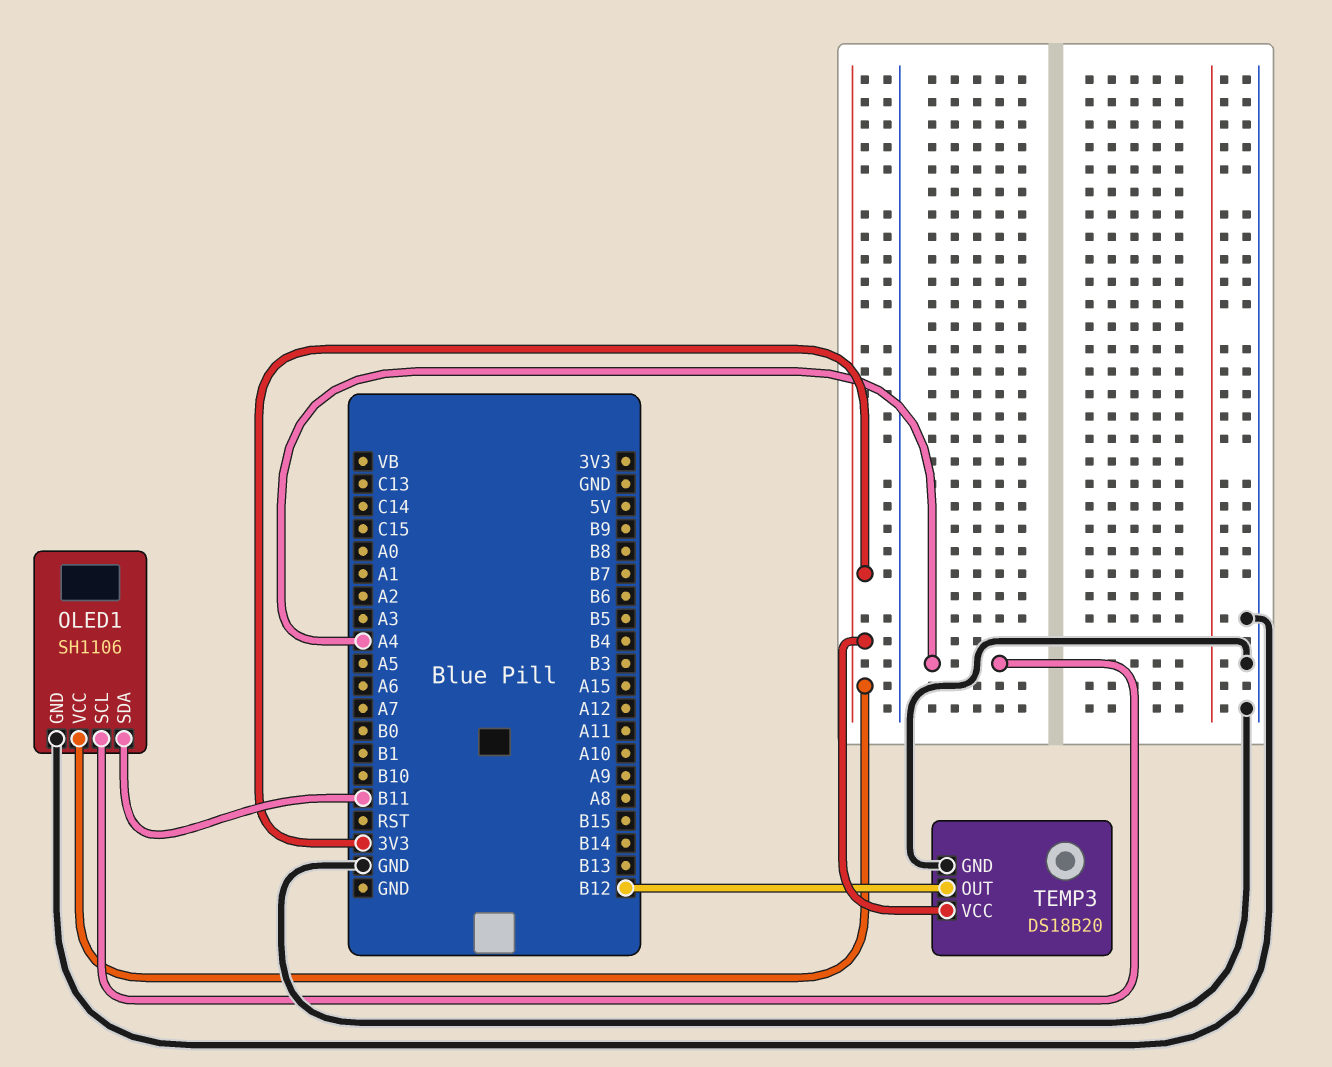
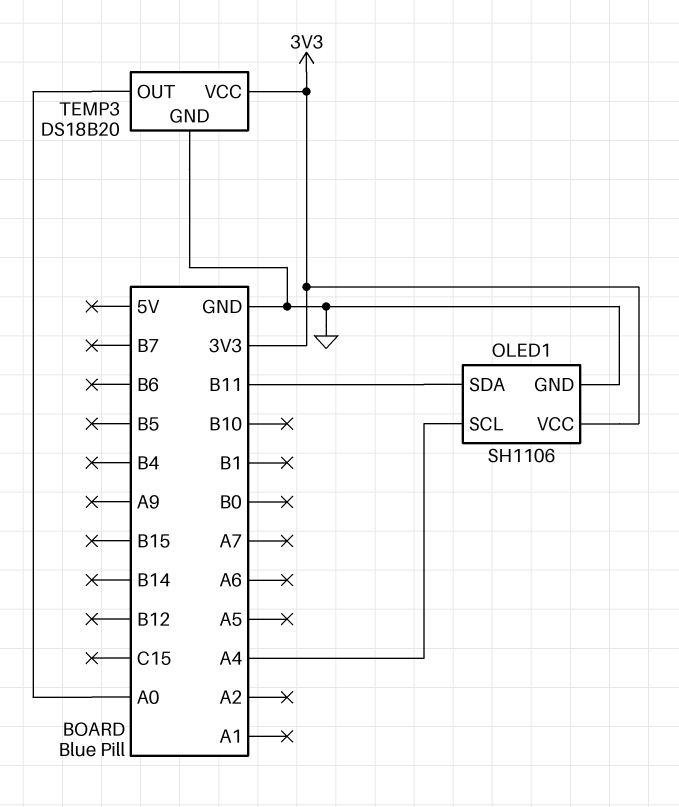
TEMP3 pin OUT: B12 -> A0

